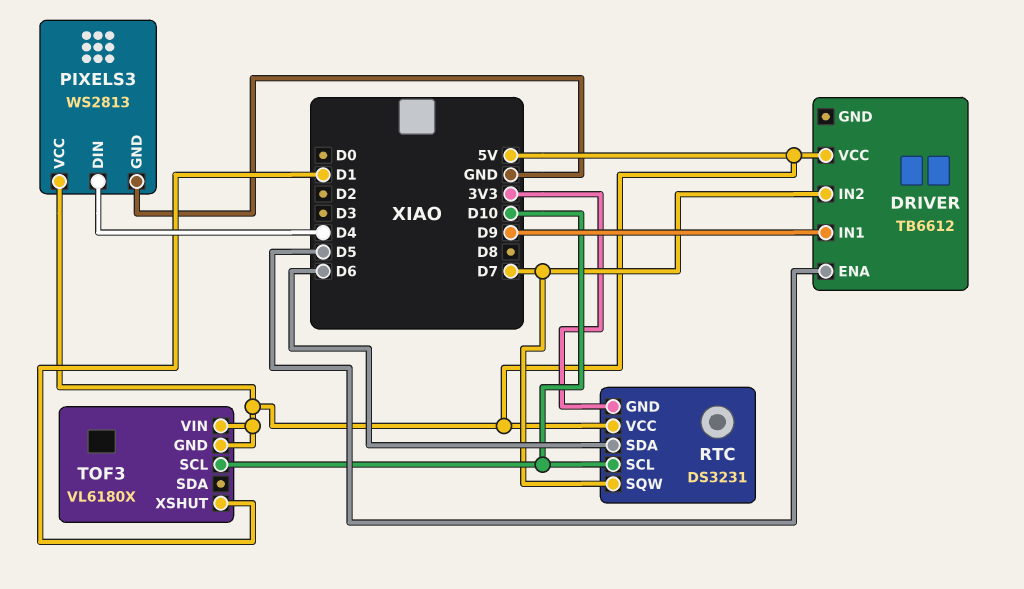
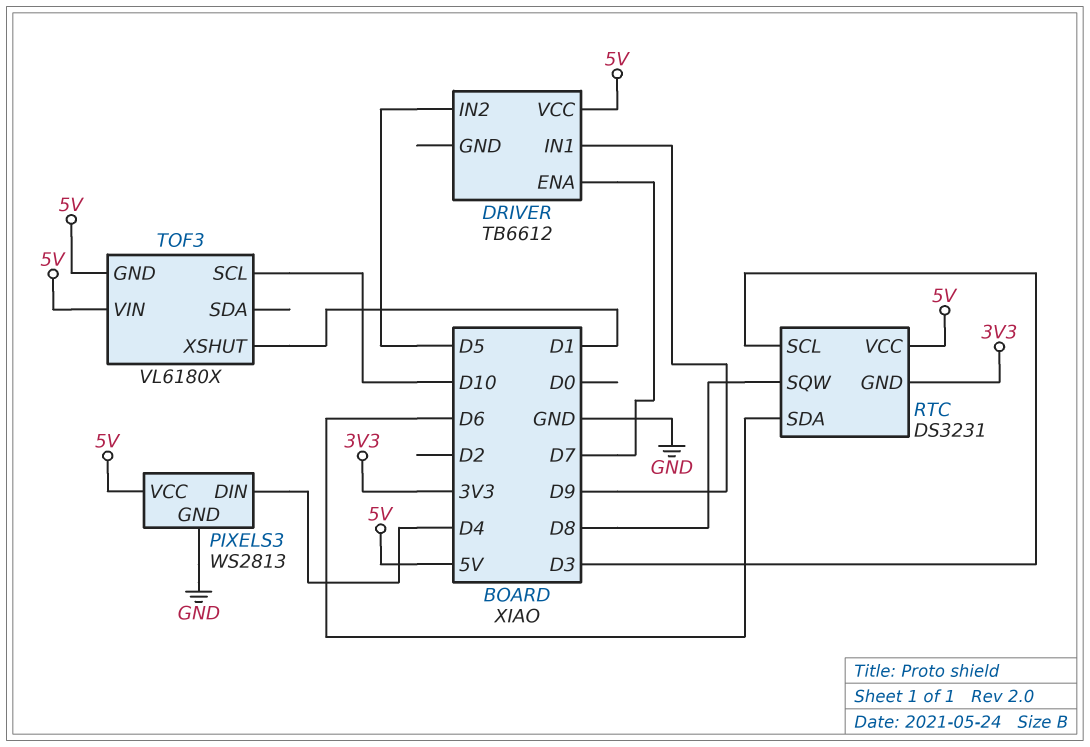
DRIVER pin ENA: D5 -> D7
DRIVER pin IN2: D7 -> D5
RTC pin SCL: D10 -> D3
RTC pin SQW: D7 -> D8

